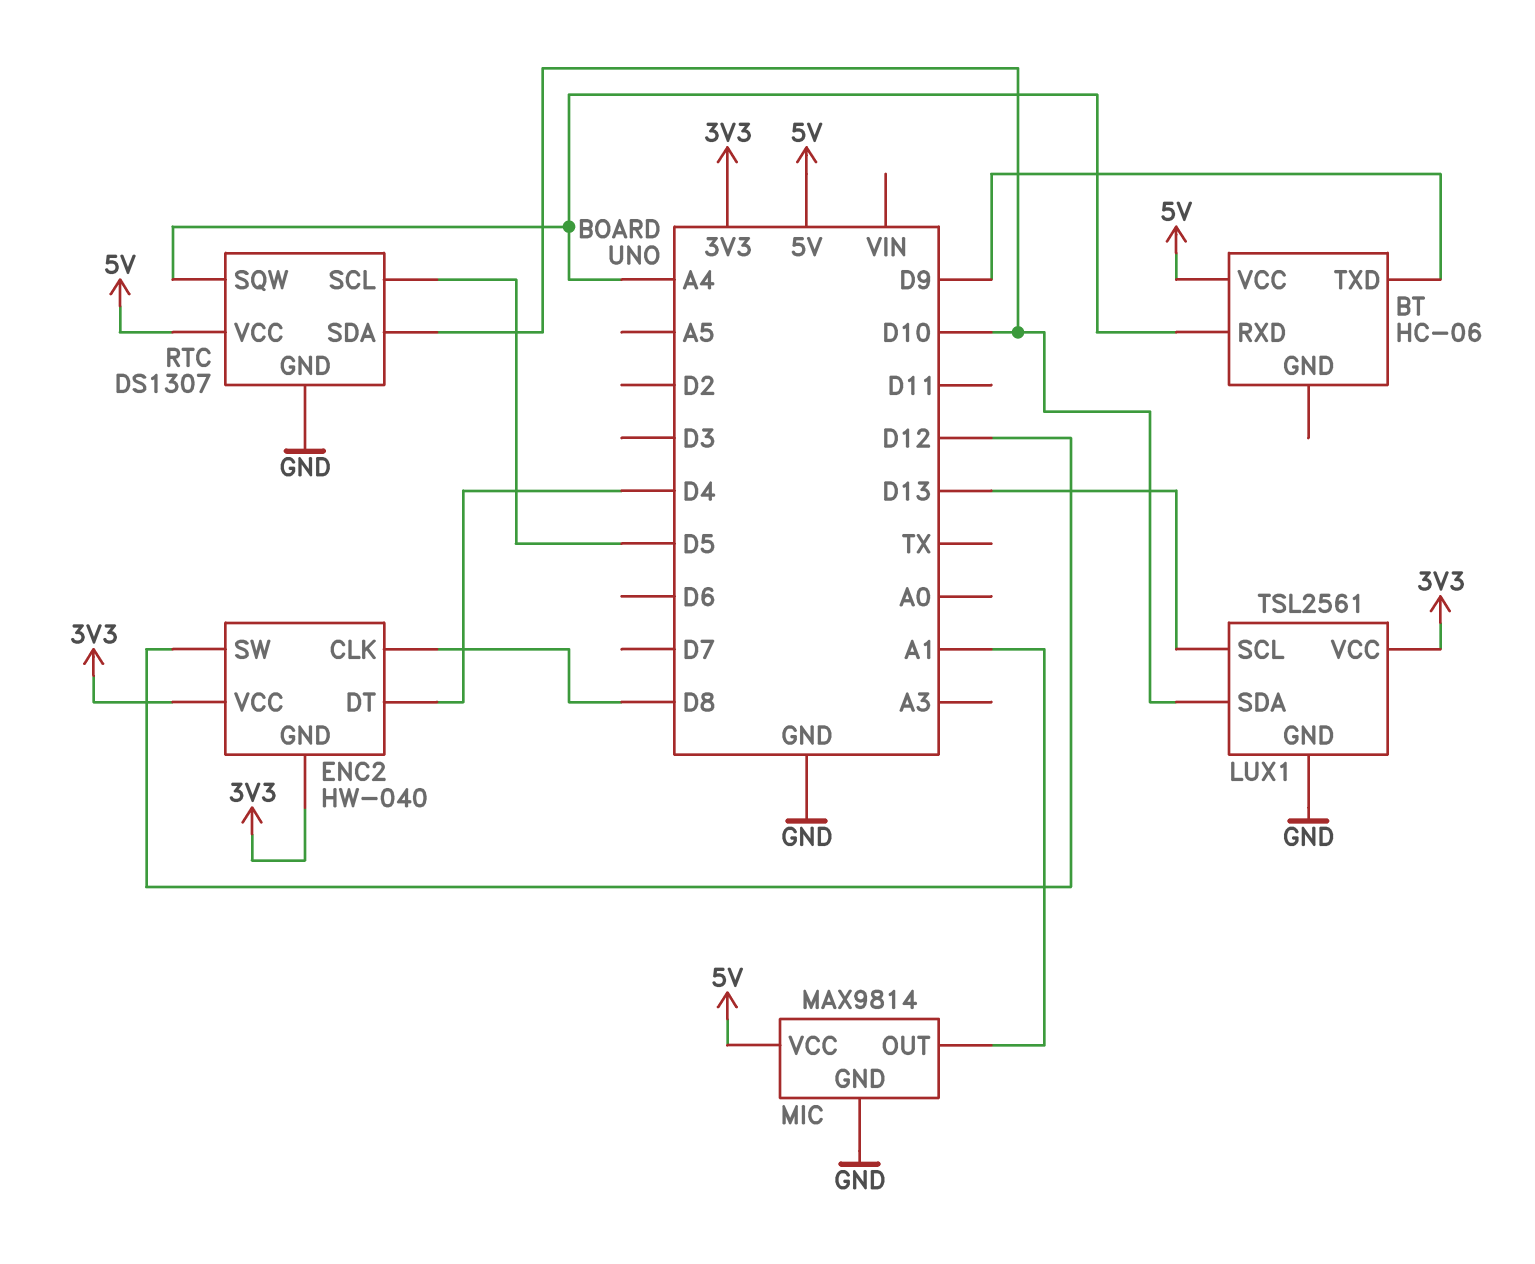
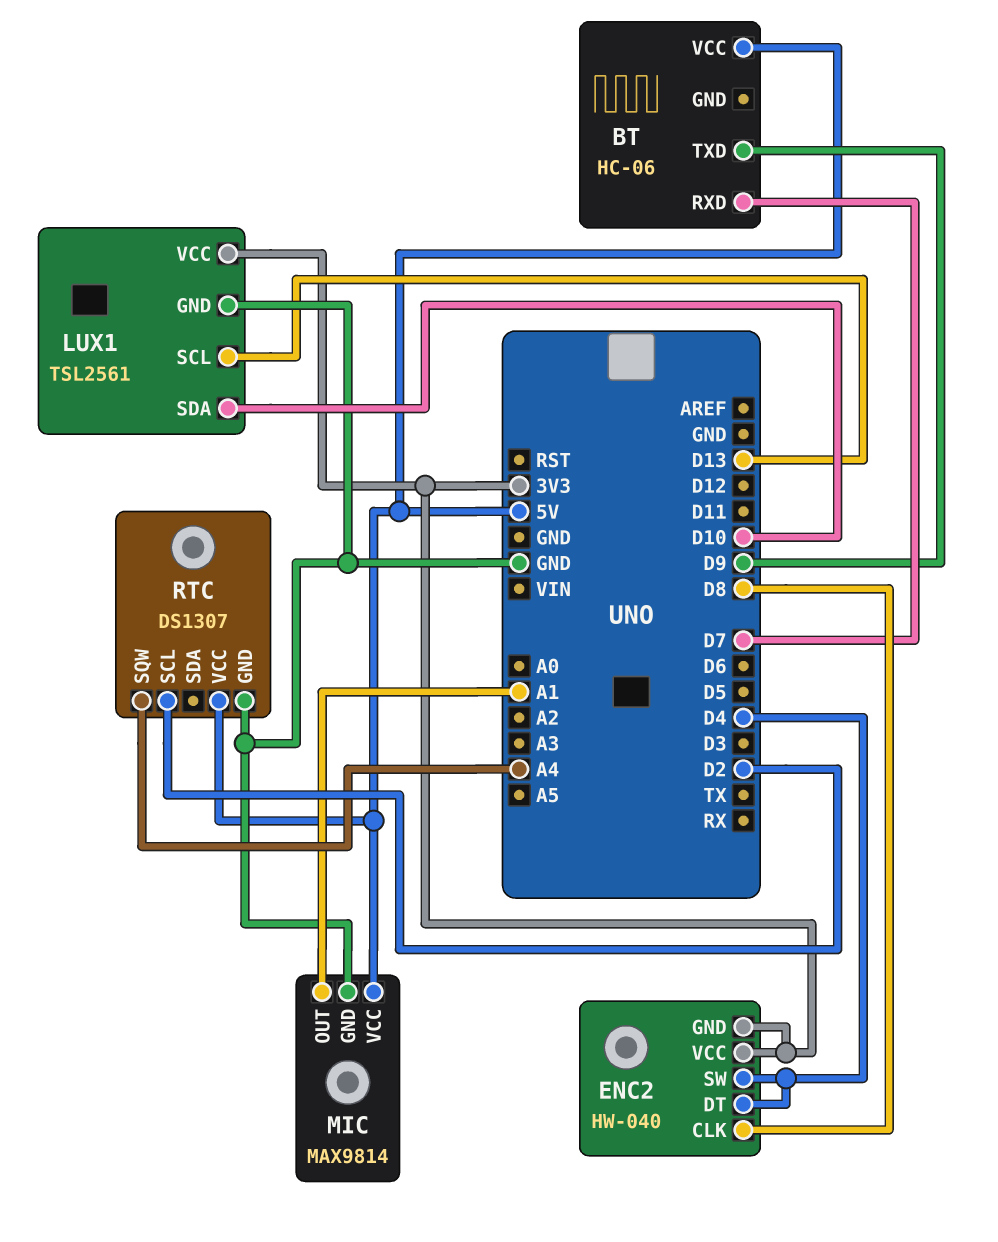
BT pin RXD: A4 -> D7
ENC2 pin SW: D12 -> D4
RTC pin SCL: D5 -> D2
RTC pin SDA: D10 -> none

